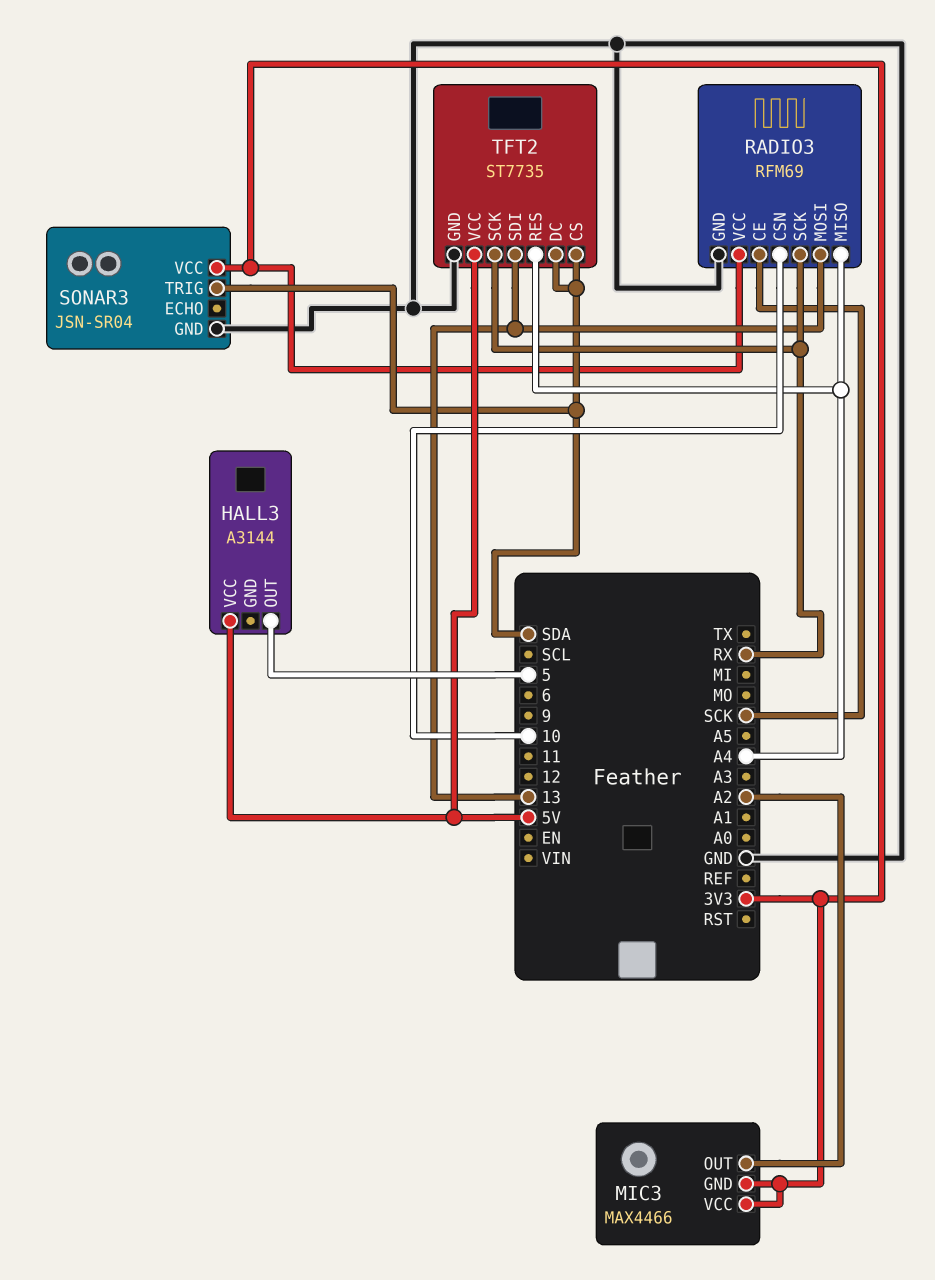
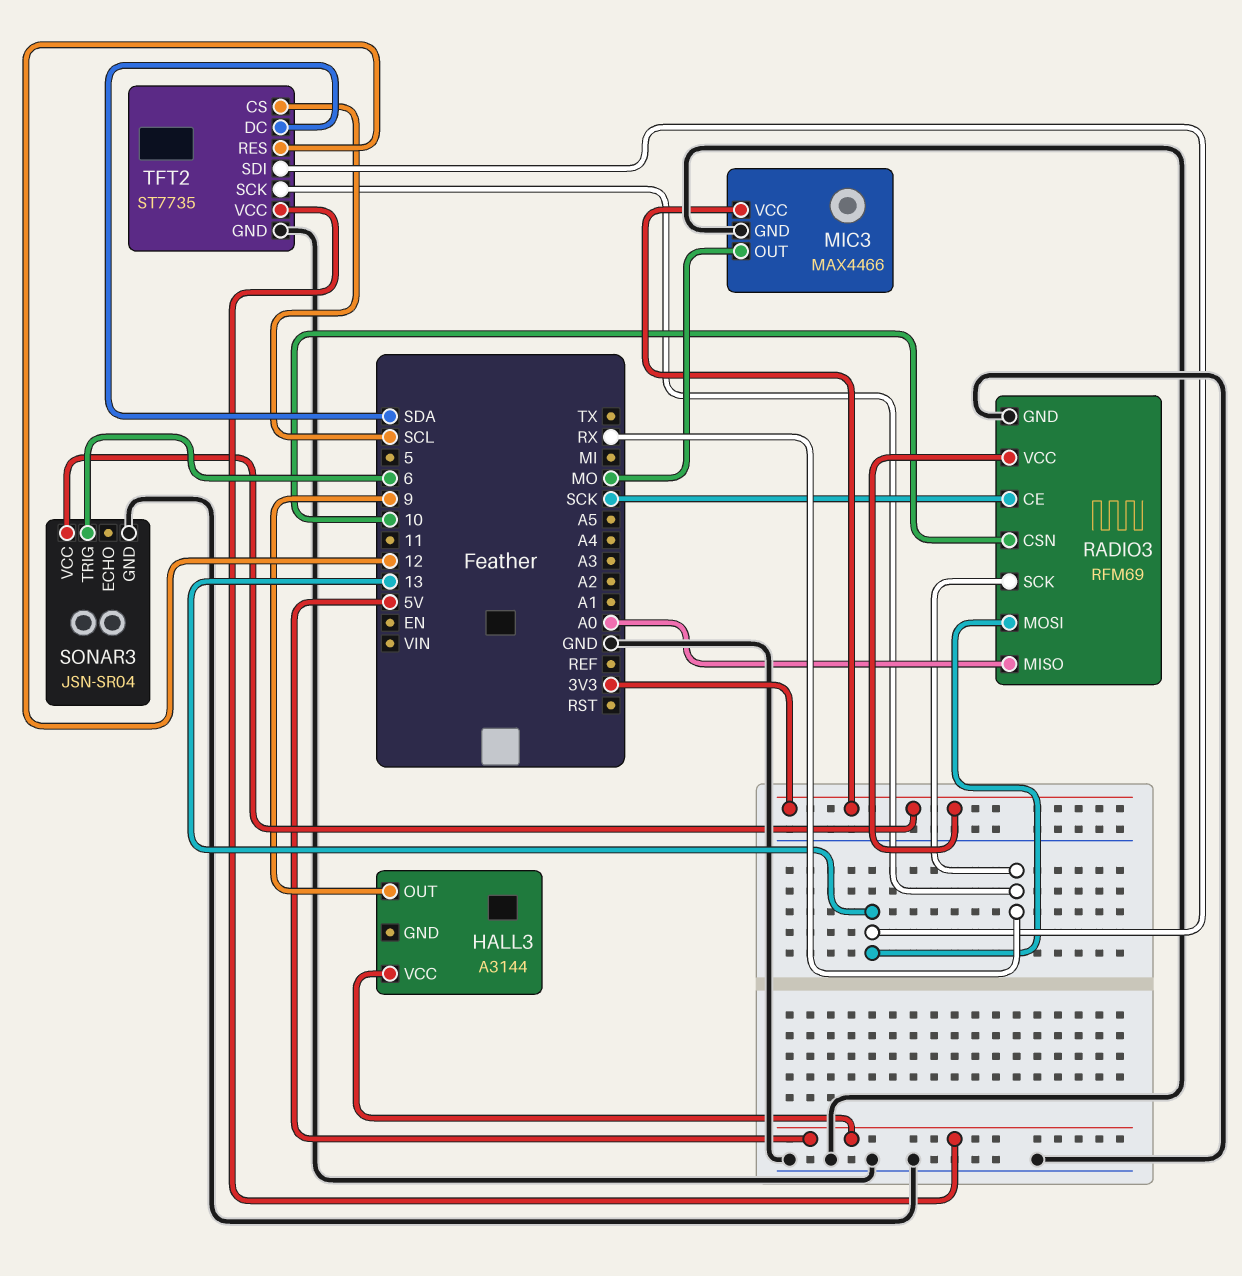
HALL3 pin OUT: 5 -> 9
MIC3 pin GND: 3V3 -> GND
MIC3 pin OUT: A2 -> MO
RADIO3 pin MISO: A4 -> A0
SONAR3 pin TRIG: SDA -> 6
TFT2 pin CS: SDA -> SCL
TFT2 pin RES: A4 -> 12

